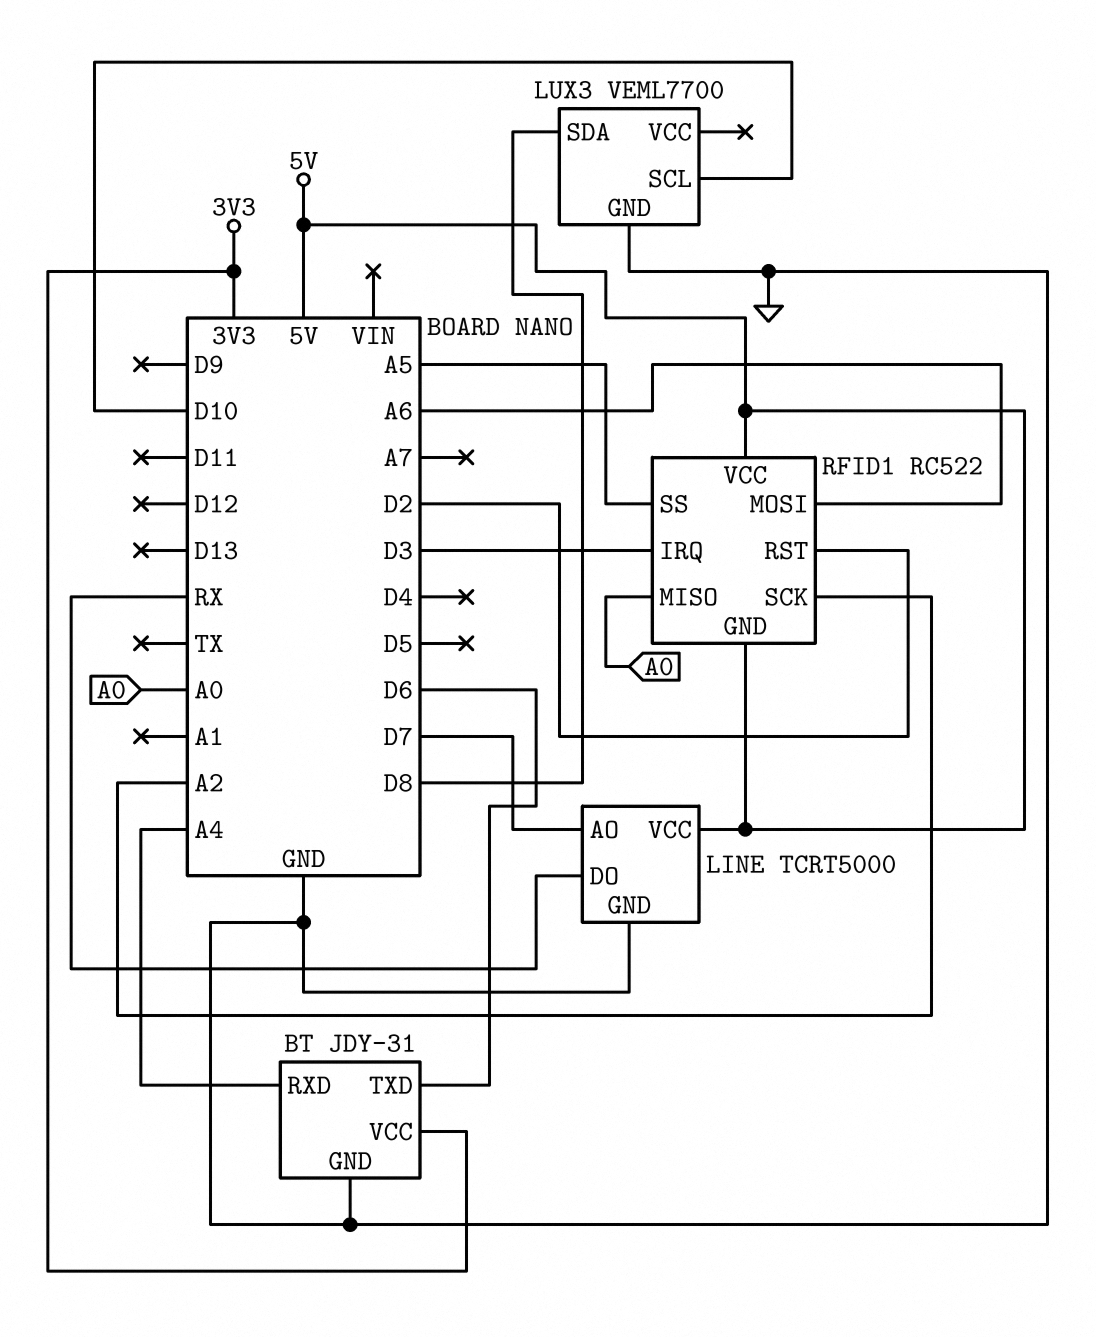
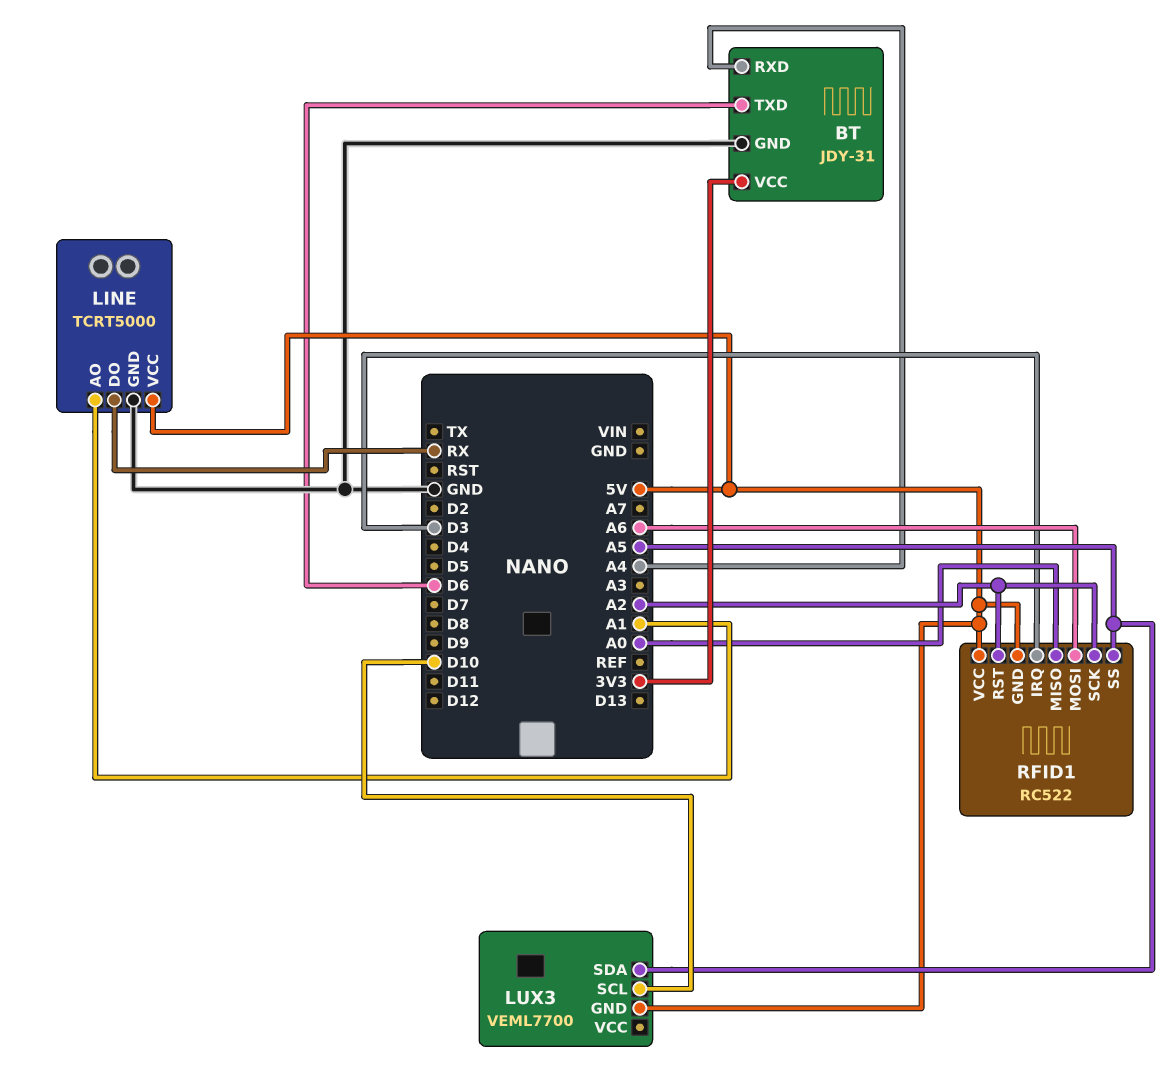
LINE pin AO: D7 -> A1
LUX3 pin GND: GND -> 5V
LUX3 pin SDA: D8 -> A5
RFID1 pin RST: D2 -> A2

